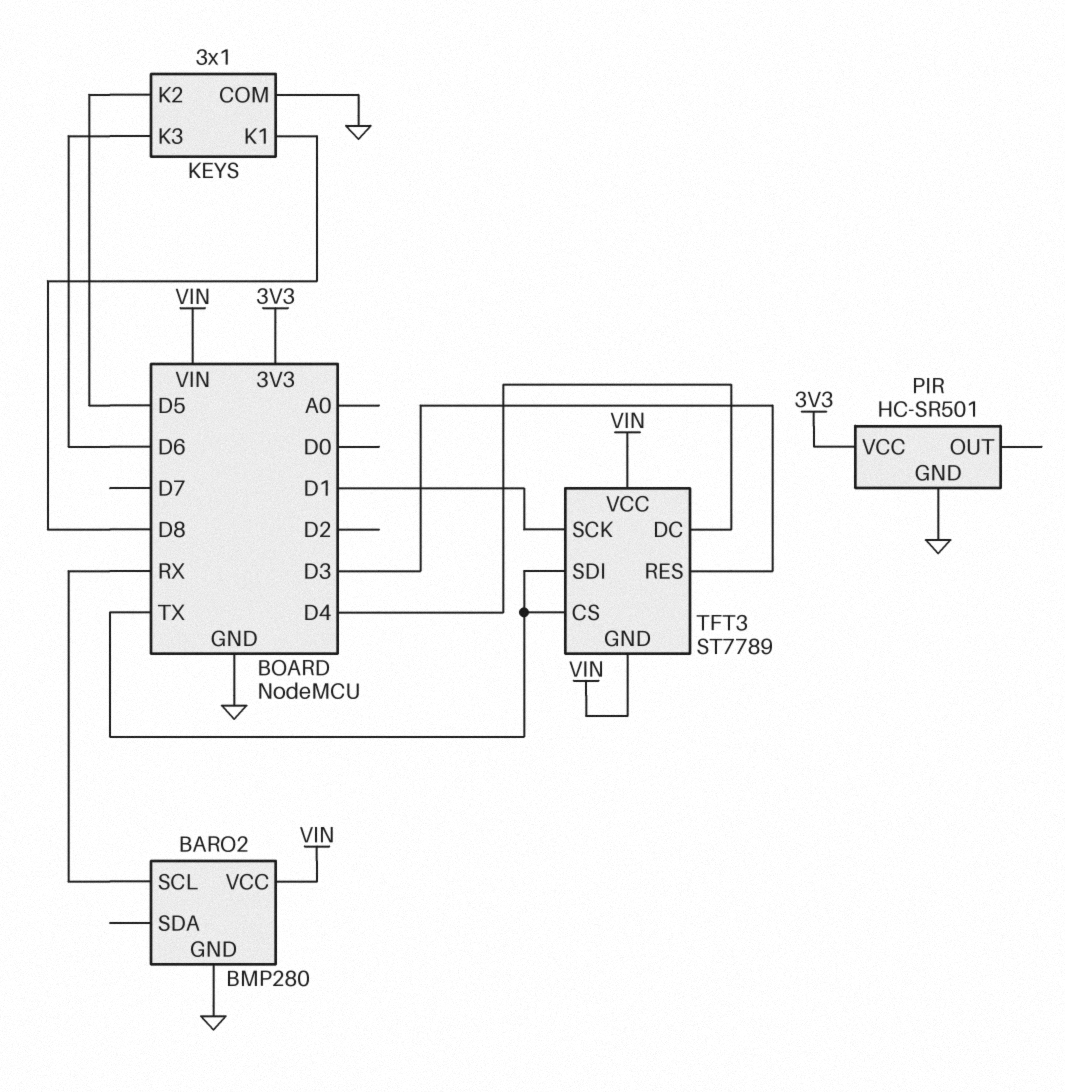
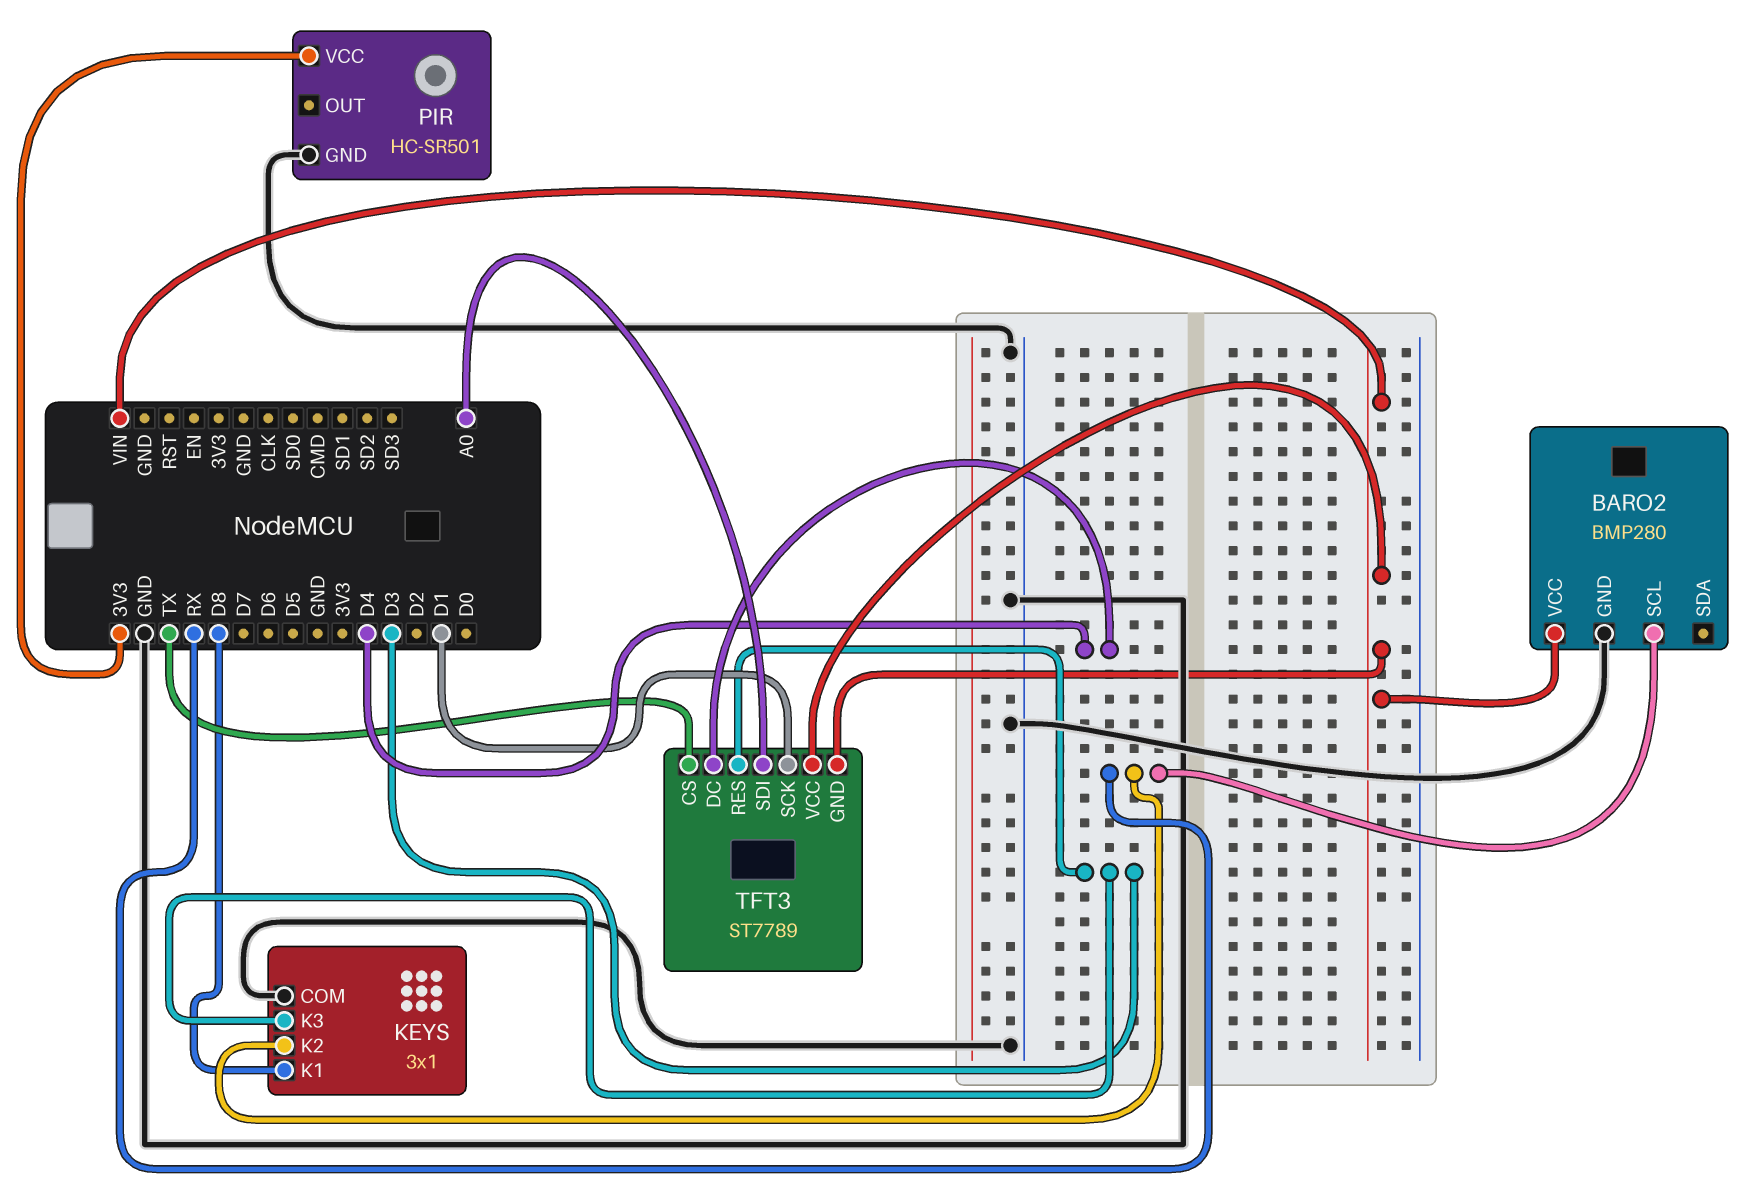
KEYS pin K2: D5 -> RX
KEYS pin K3: D6 -> D3
TFT3 pin SDI: TX -> A0

